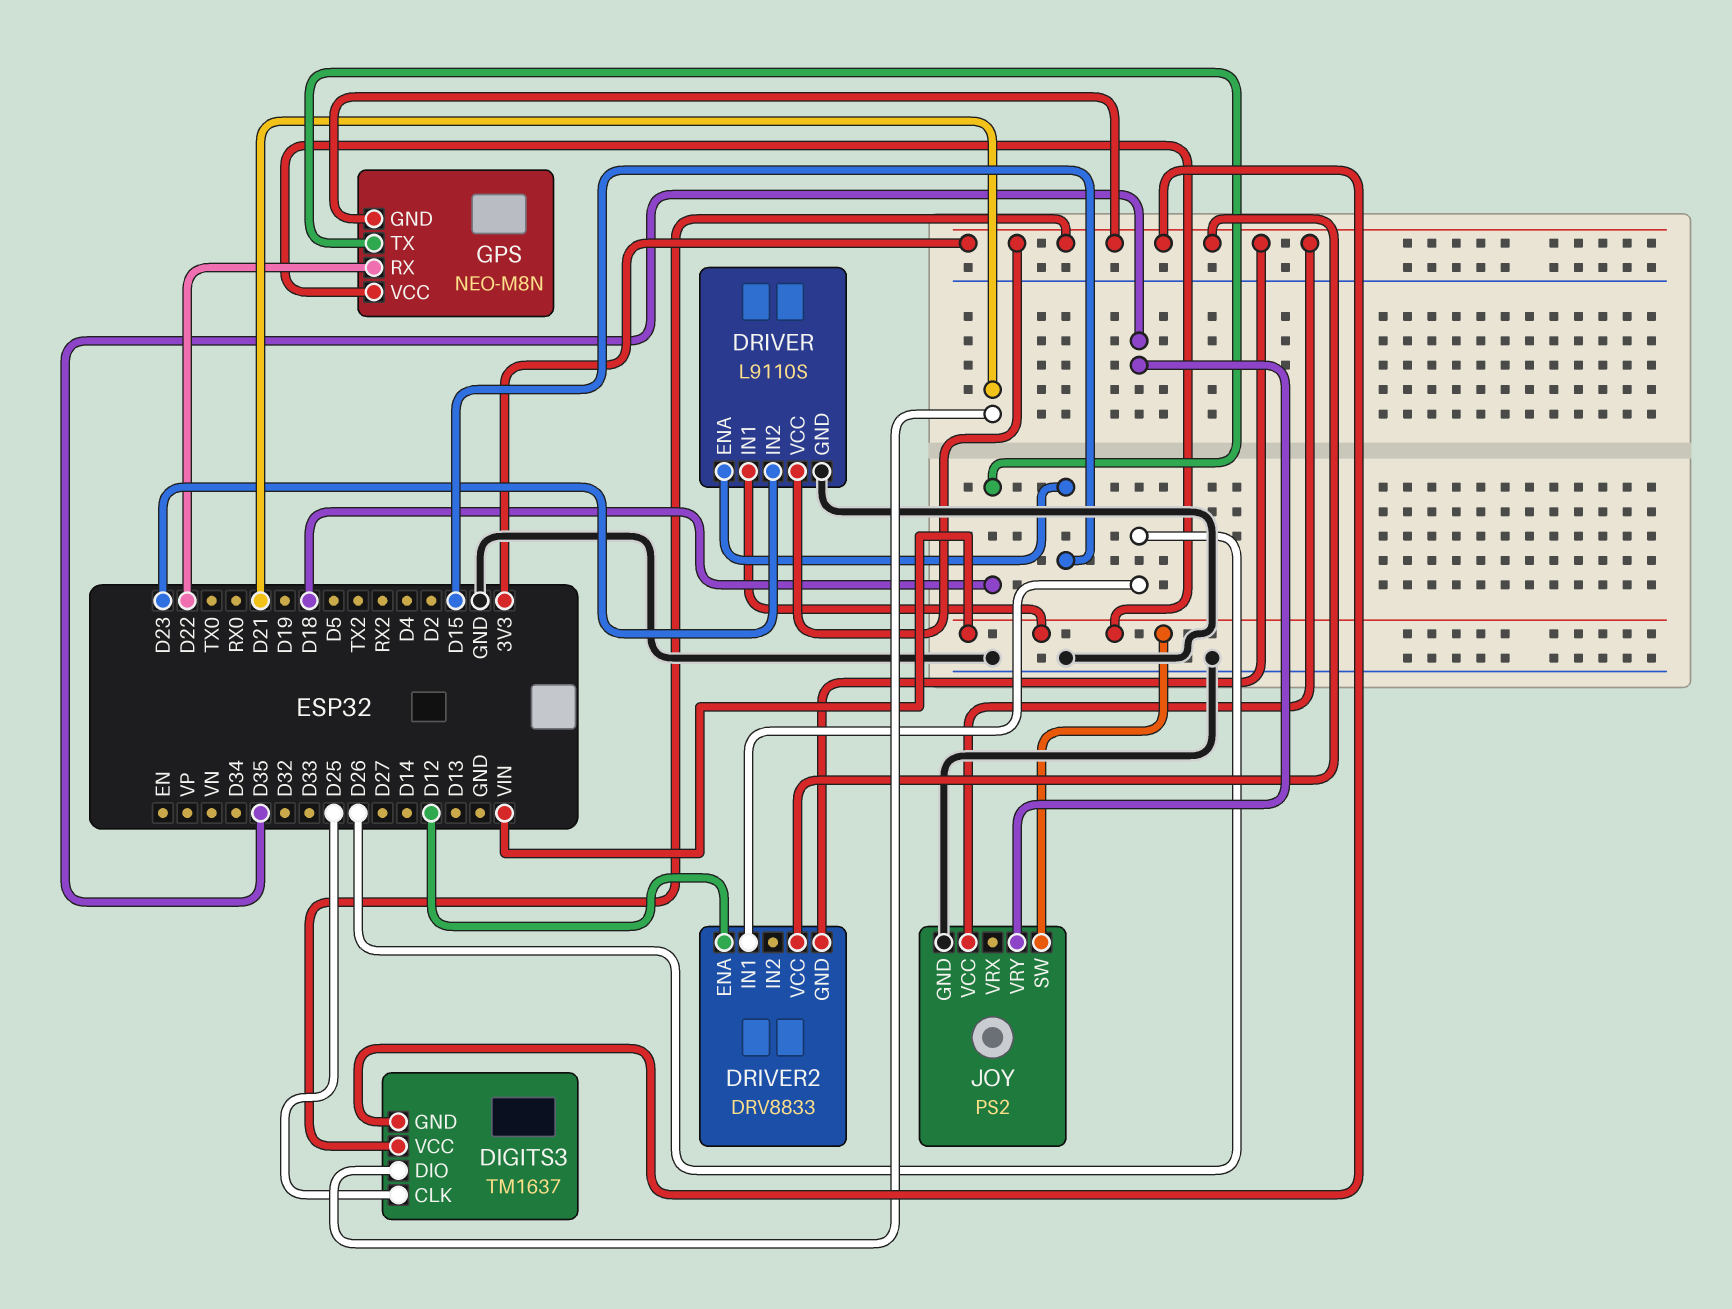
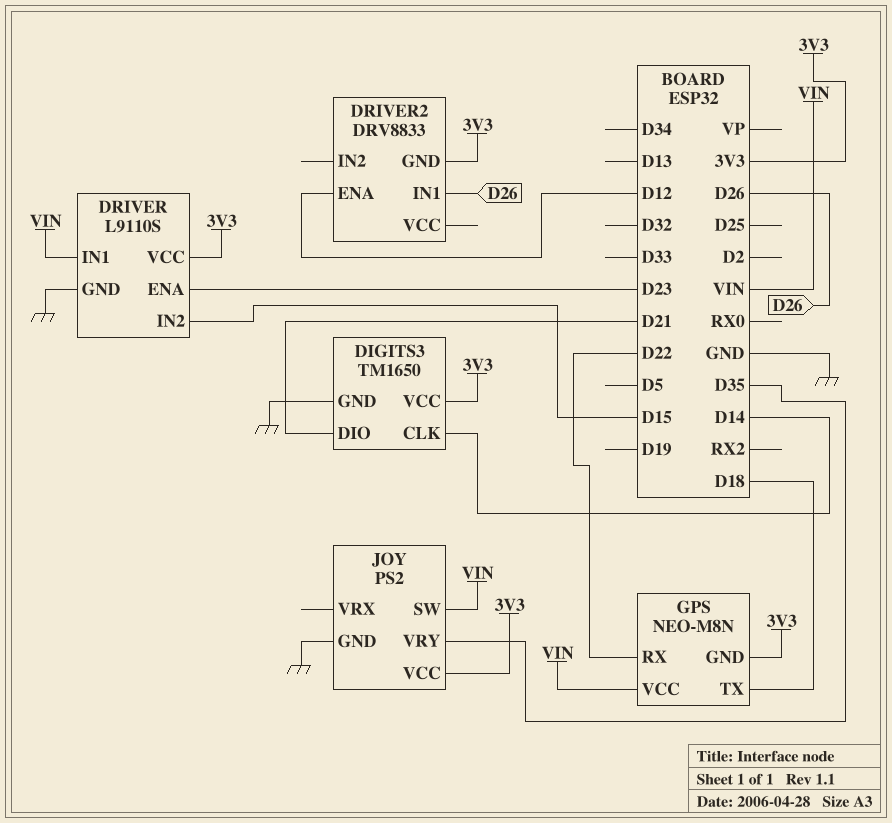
DIGITS3: TM1637 -> TM1650
DIGITS3 pin CLK: D25 -> D14
DIGITS3 pin GND: 3V3 -> GND
DRIVER pin ENA: D15 -> D23
DRIVER pin IN2: D23 -> D15
DRIVER2 pin VCC: 3V3 -> none

